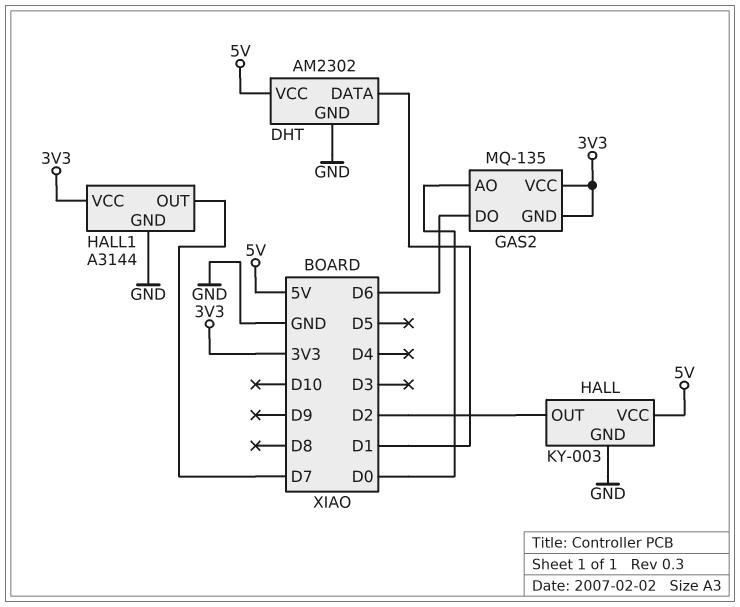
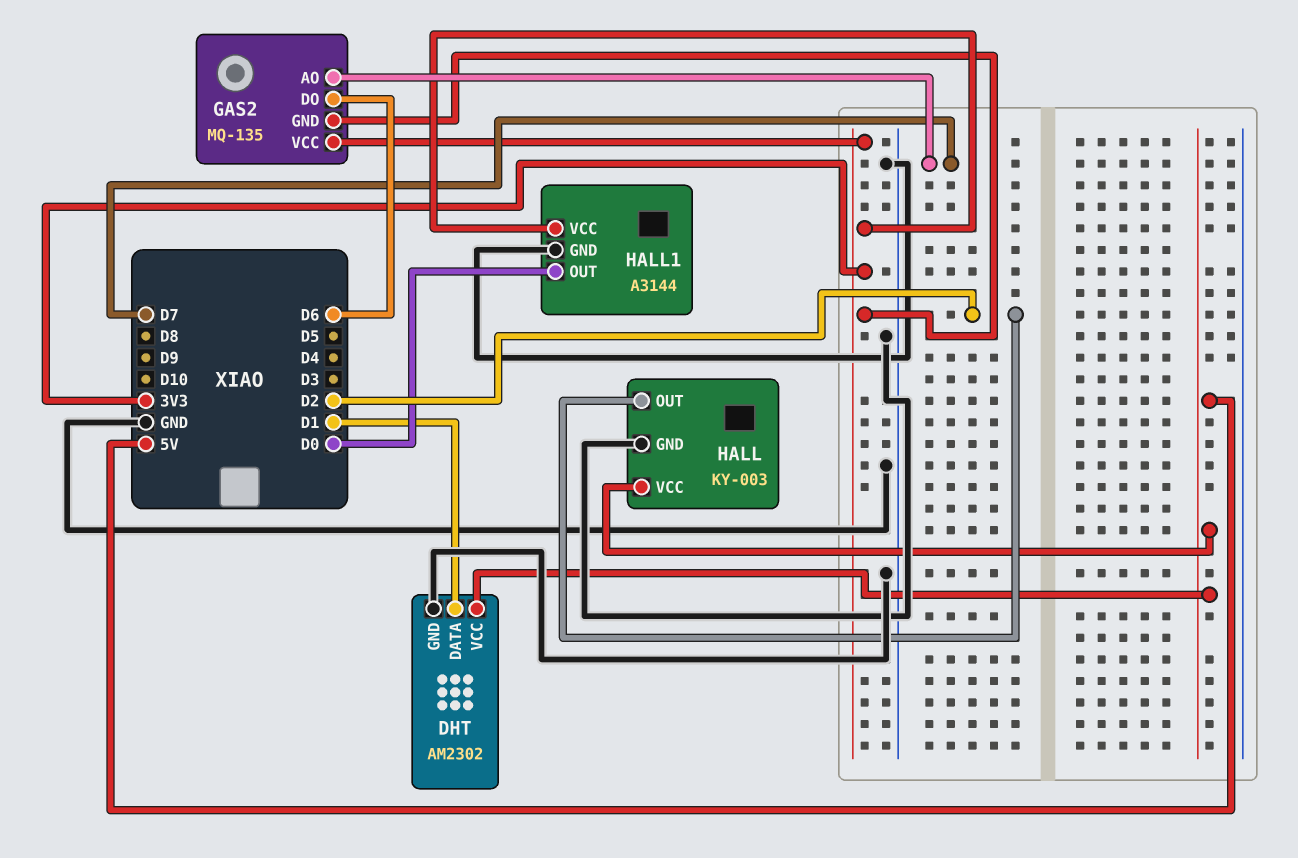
GAS2 pin AO: D0 -> D7
HALL1 pin OUT: D7 -> D0

